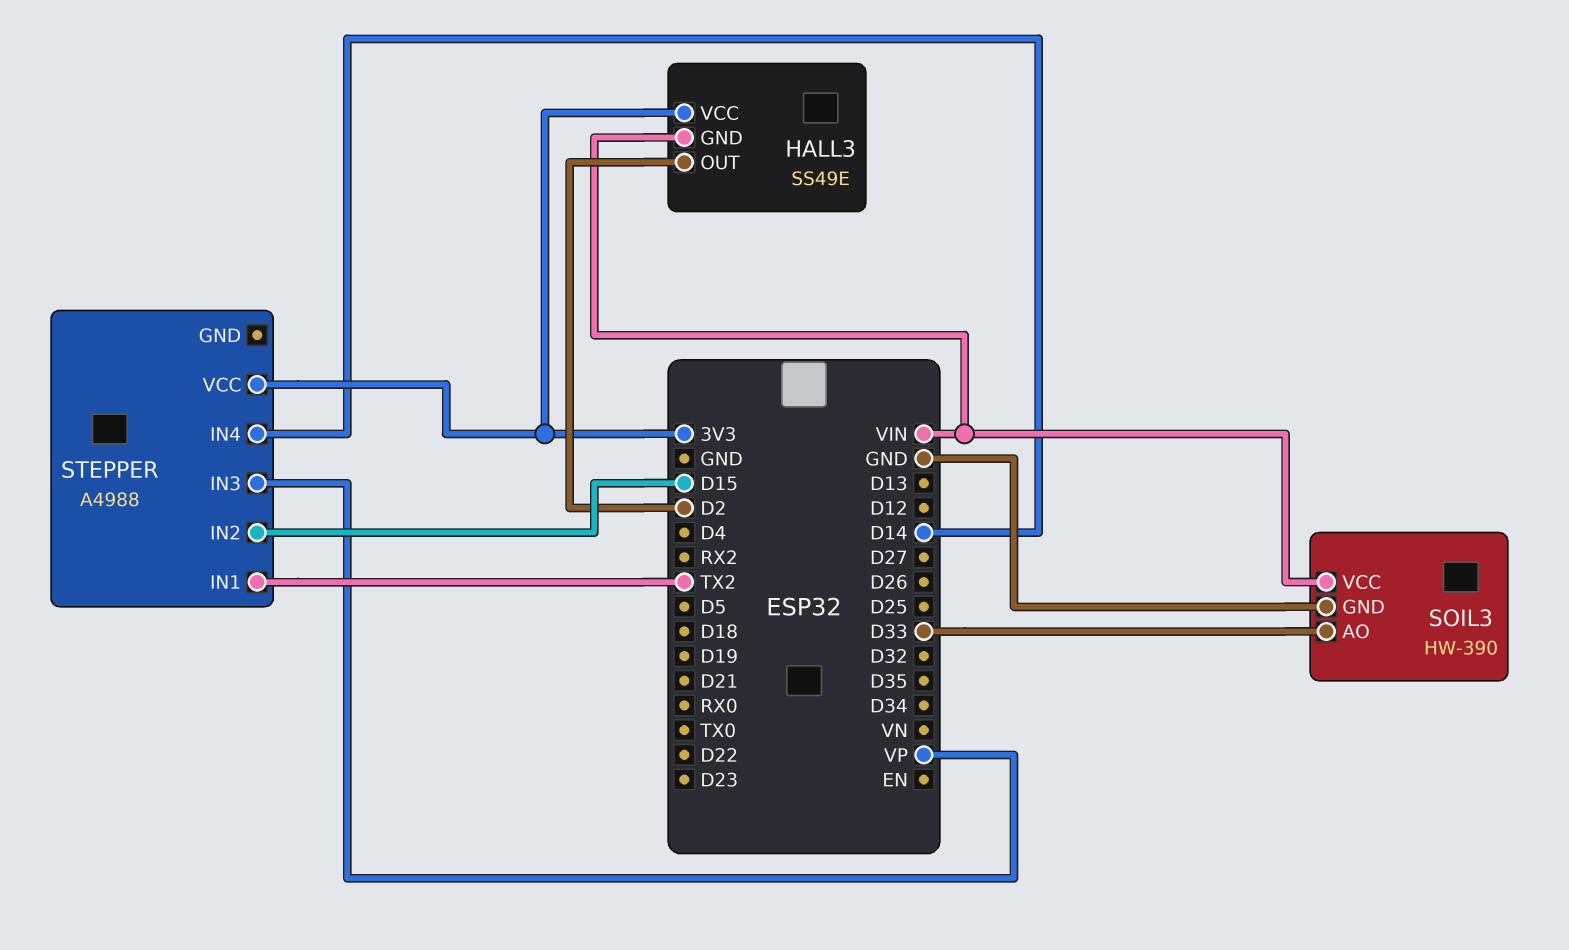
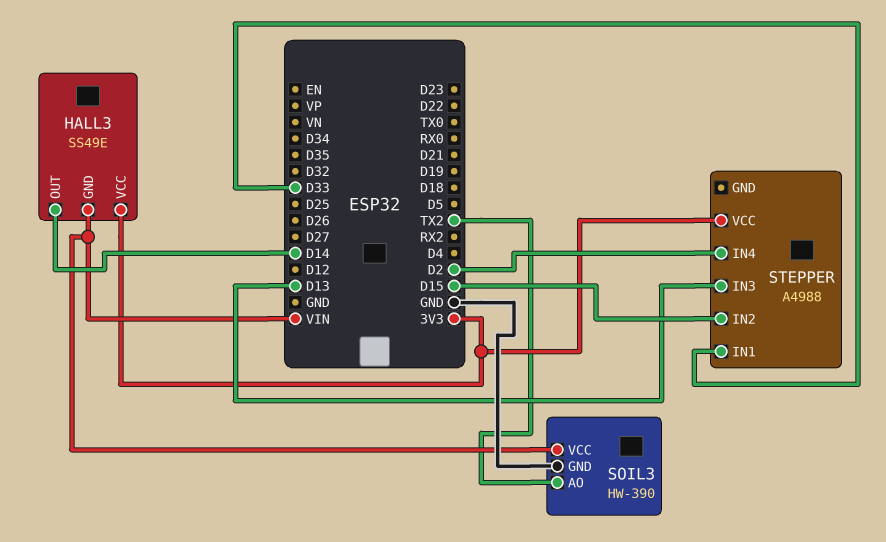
HALL3 pin OUT: D2 -> D14
SOIL3 pin AO: D33 -> TX2
STEPPER pin IN1: TX2 -> D33
STEPPER pin IN3: VP -> D13
STEPPER pin IN4: D14 -> D2

